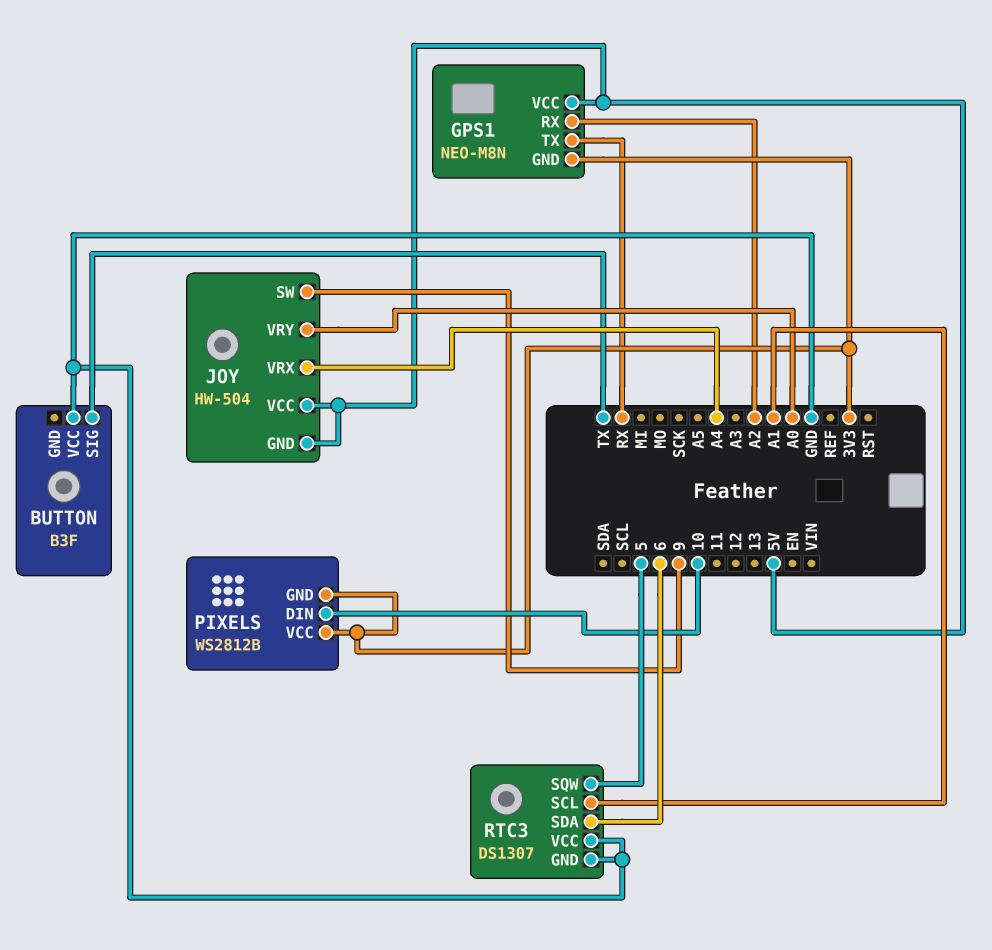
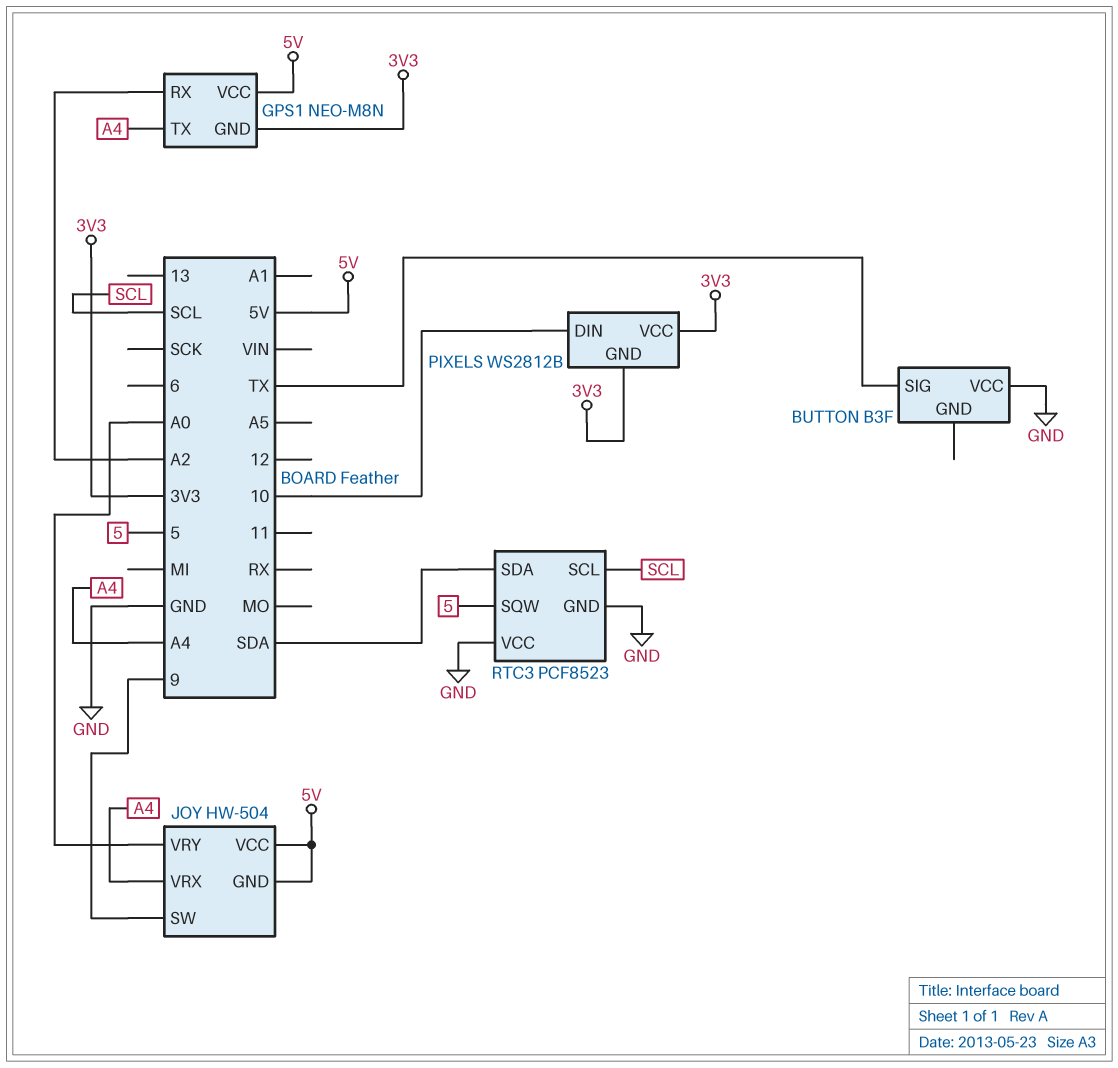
GPS1 pin TX: RX -> A4
RTC3: DS1307 -> PCF8523
RTC3 pin SCL: A1 -> SCL
RTC3 pin SDA: 6 -> SDA

